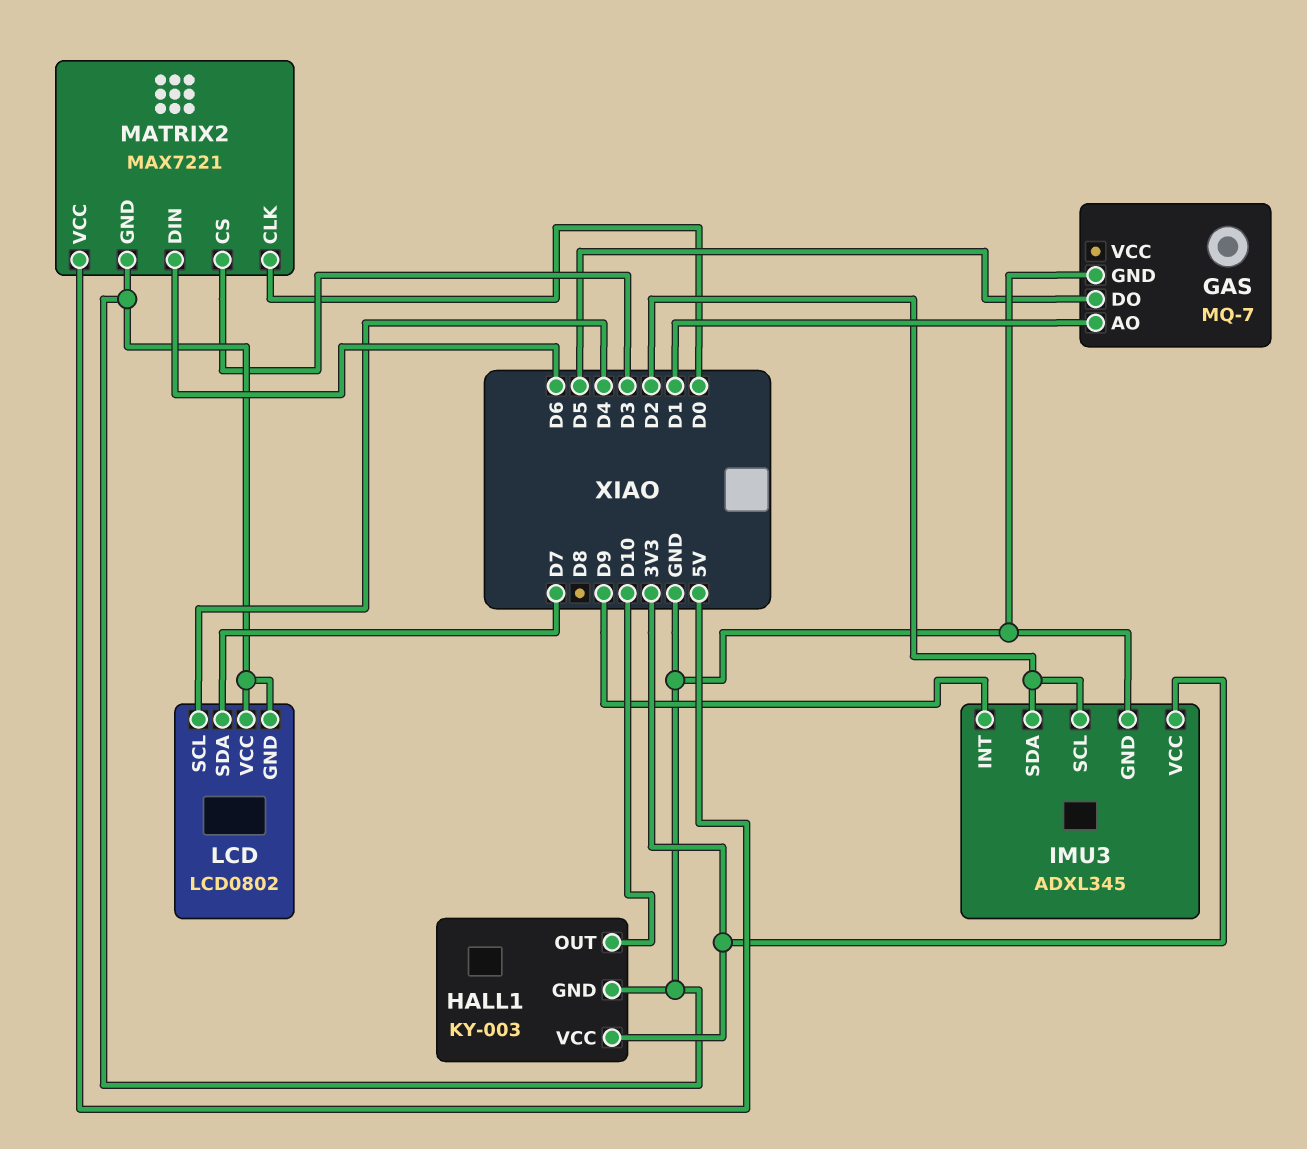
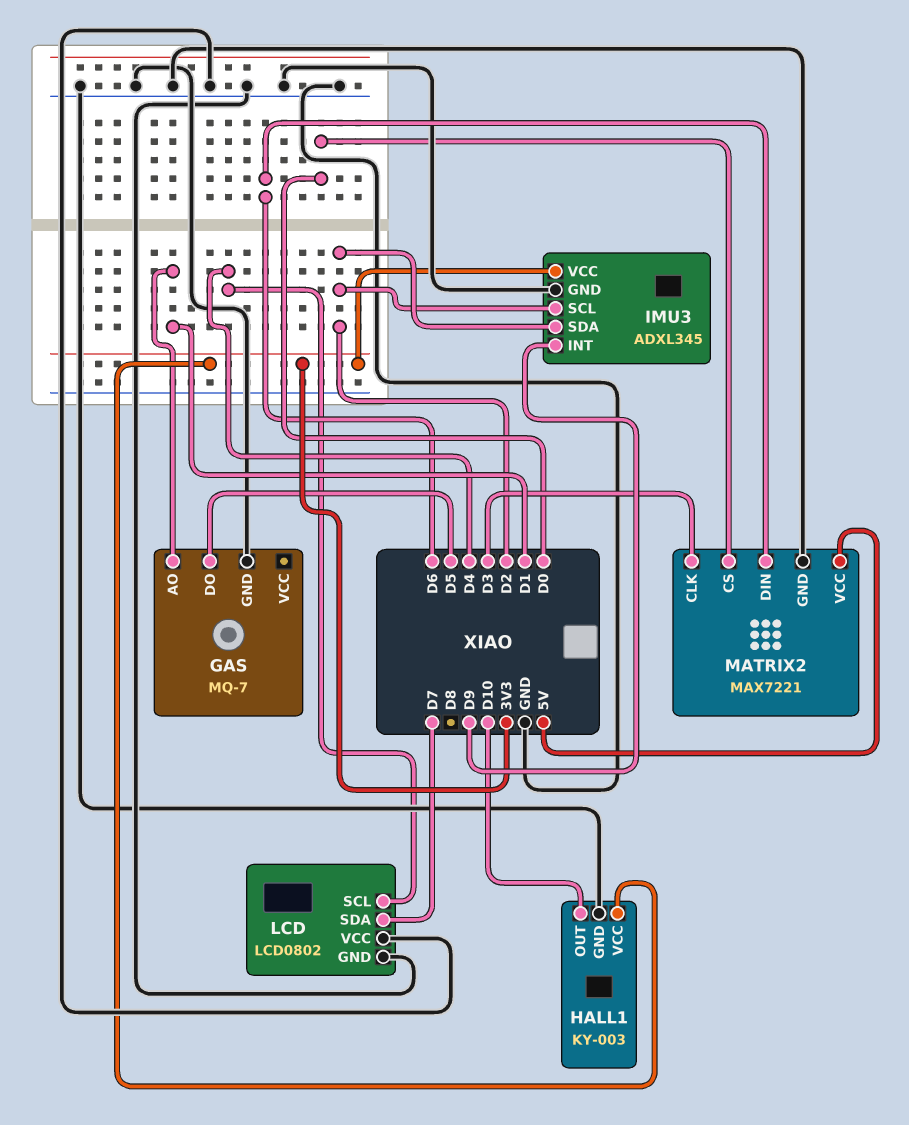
MATRIX2 pin CLK: D0 -> D3
MATRIX2 pin CS: D3 -> D0

